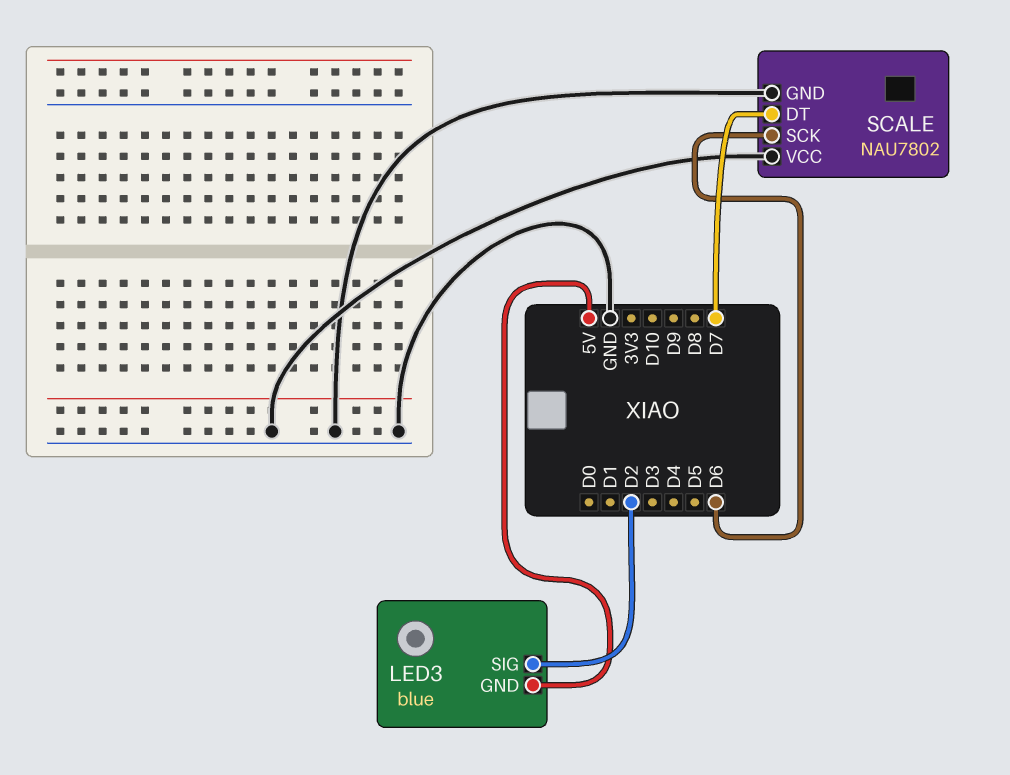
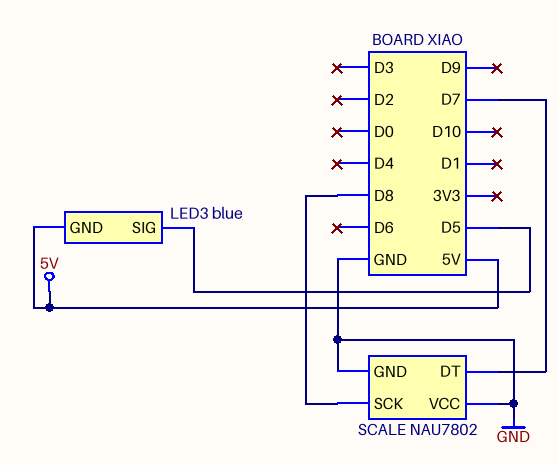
LED3 pin SIG: D2 -> D5
SCALE pin SCK: D6 -> D8

